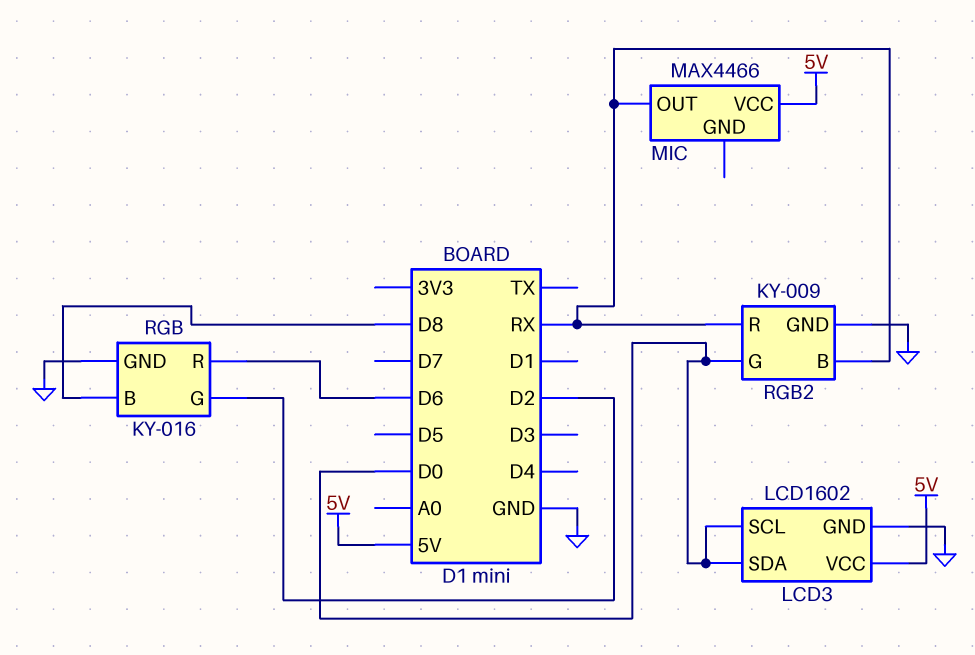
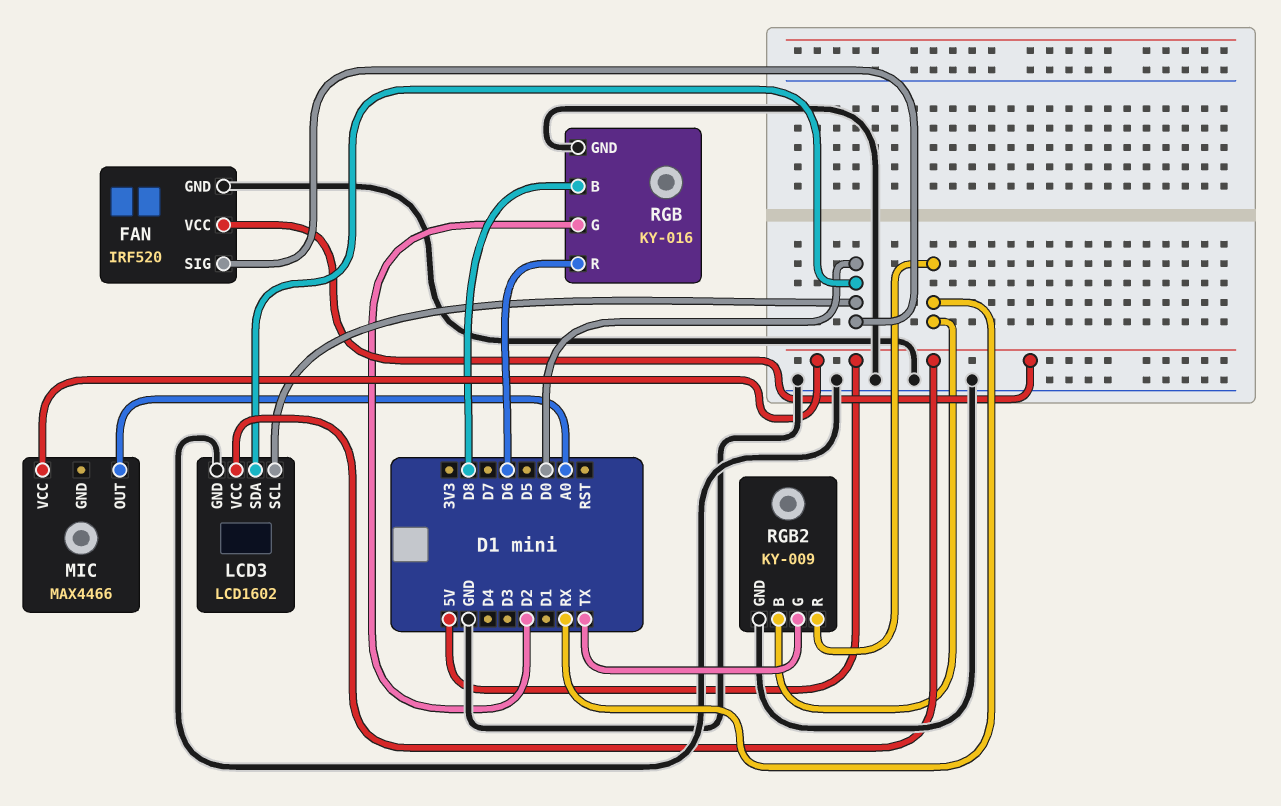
FAN: none -> IRF520
FAN pin GND: none -> GND
FAN pin SIG: none -> D0
FAN pin VCC: none -> 5V
MIC pin OUT: RX -> A0
RGB2 pin G: D0 -> TX

